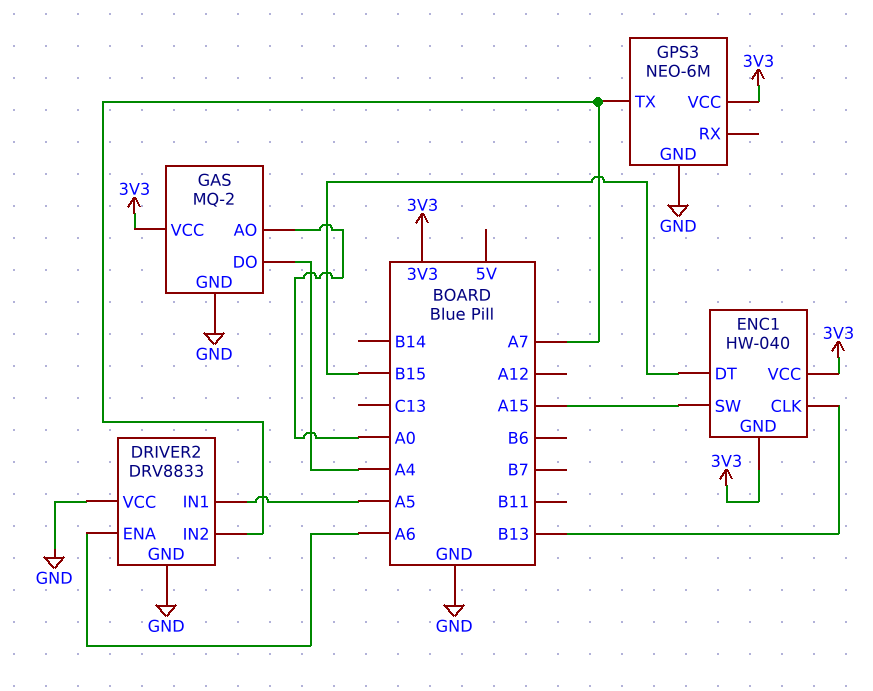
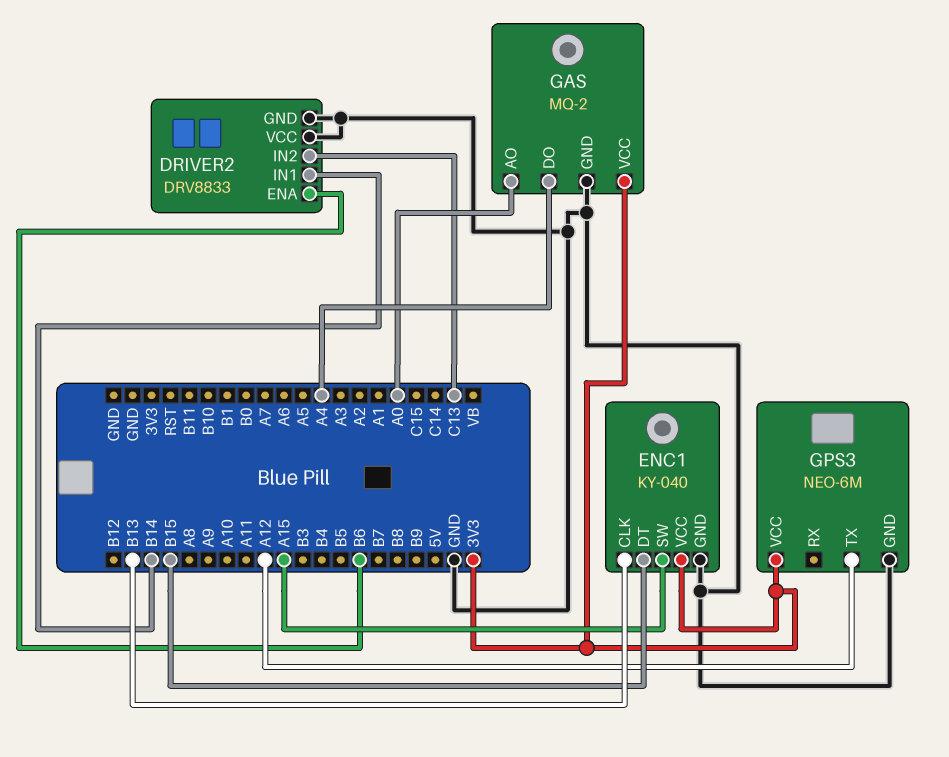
DRIVER2 pin ENA: A6 -> B6
DRIVER2 pin IN1: A5 -> B14
DRIVER2 pin IN2: A7 -> C13
ENC1: HW-040 -> KY-040
ENC1 pin GND: 3V3 -> GND
GPS3 pin TX: A7 -> A12

